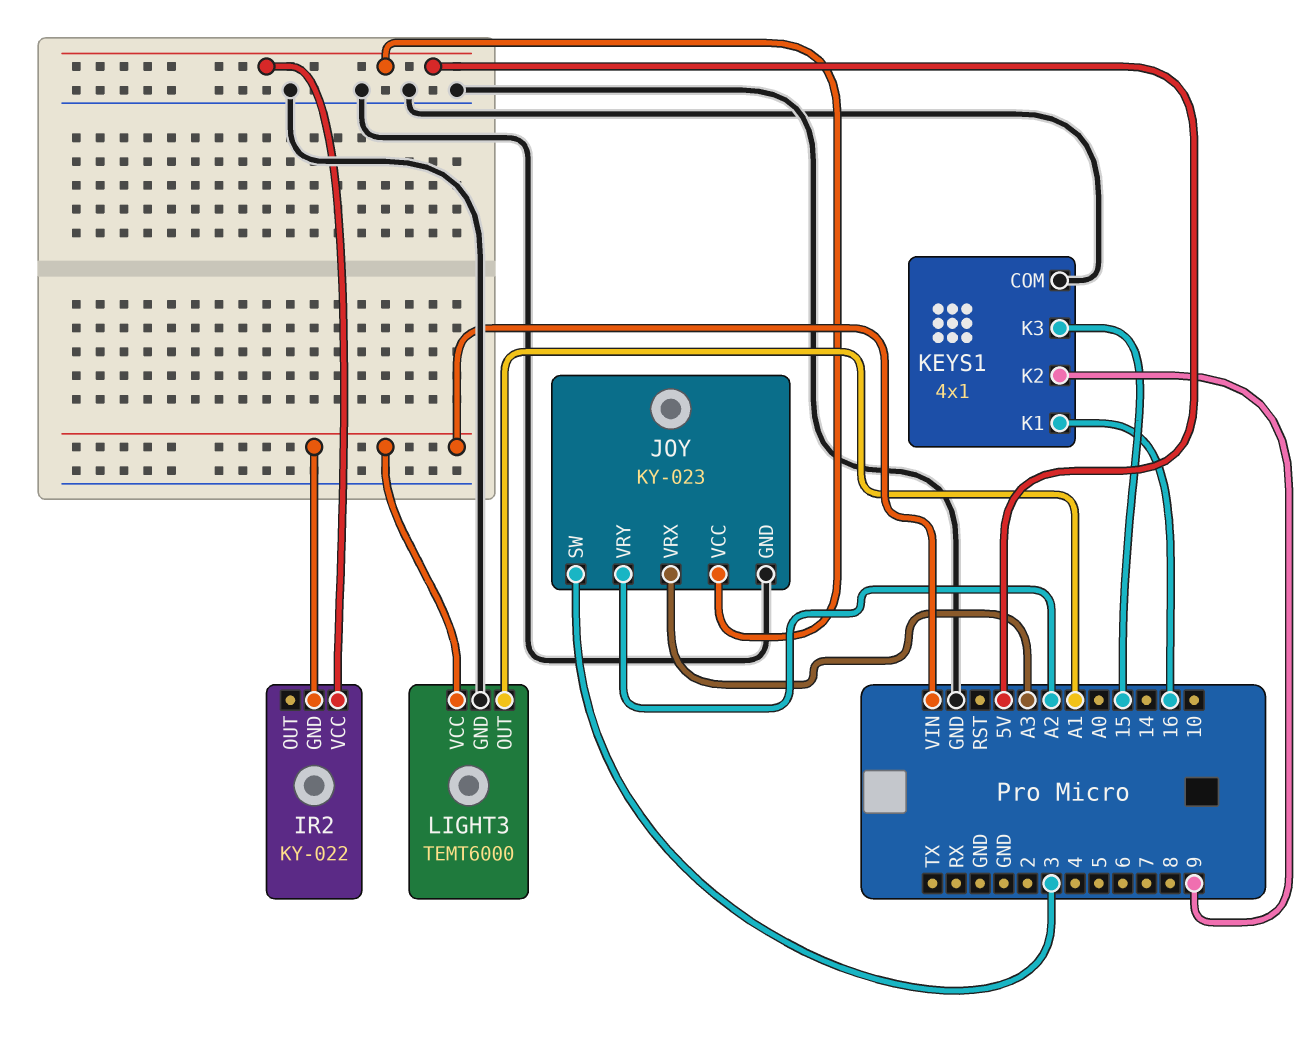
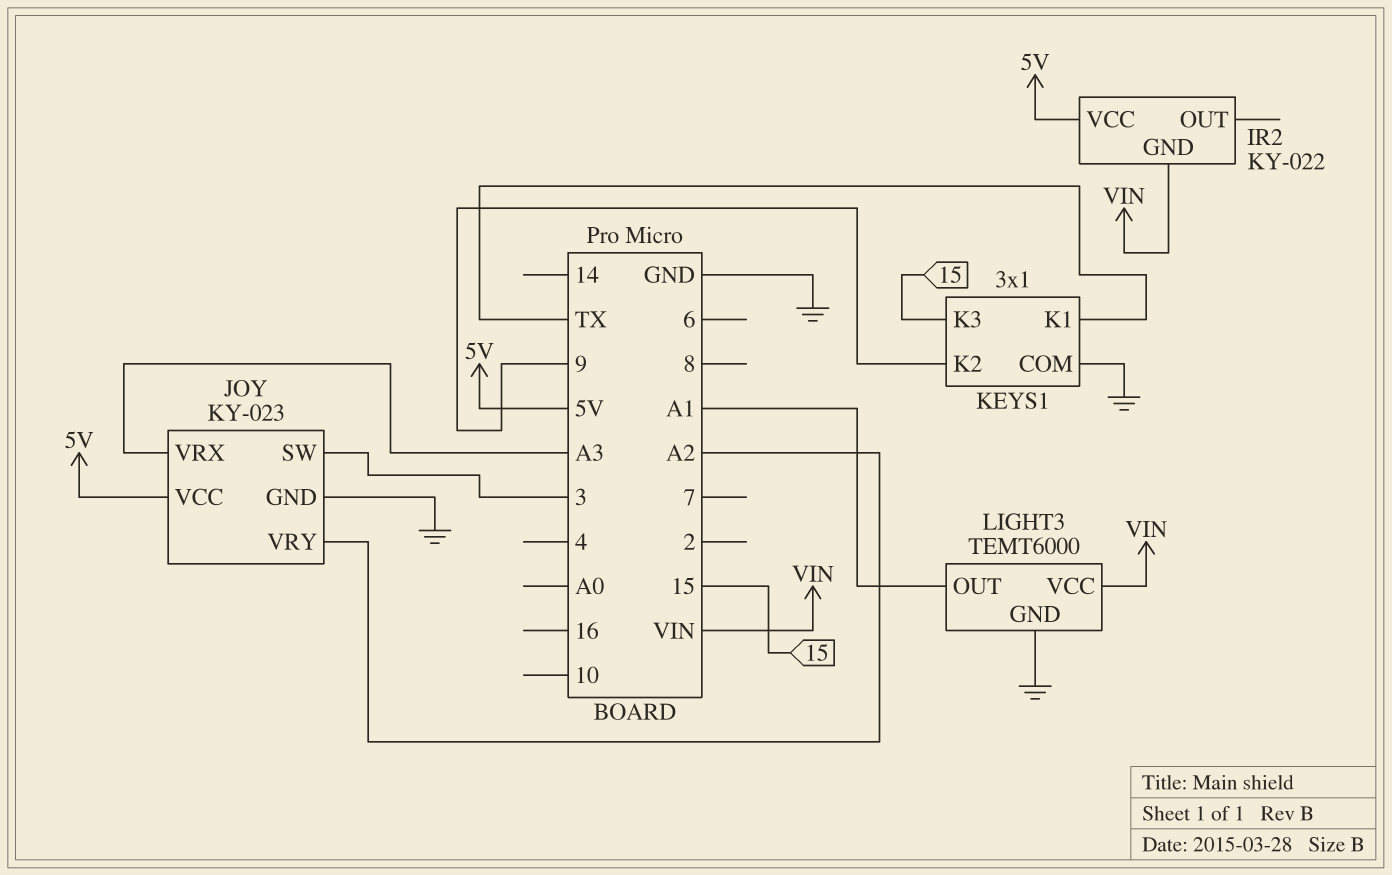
KEYS1: 4x1 -> 3x1
KEYS1 pin K1: 16 -> TX

